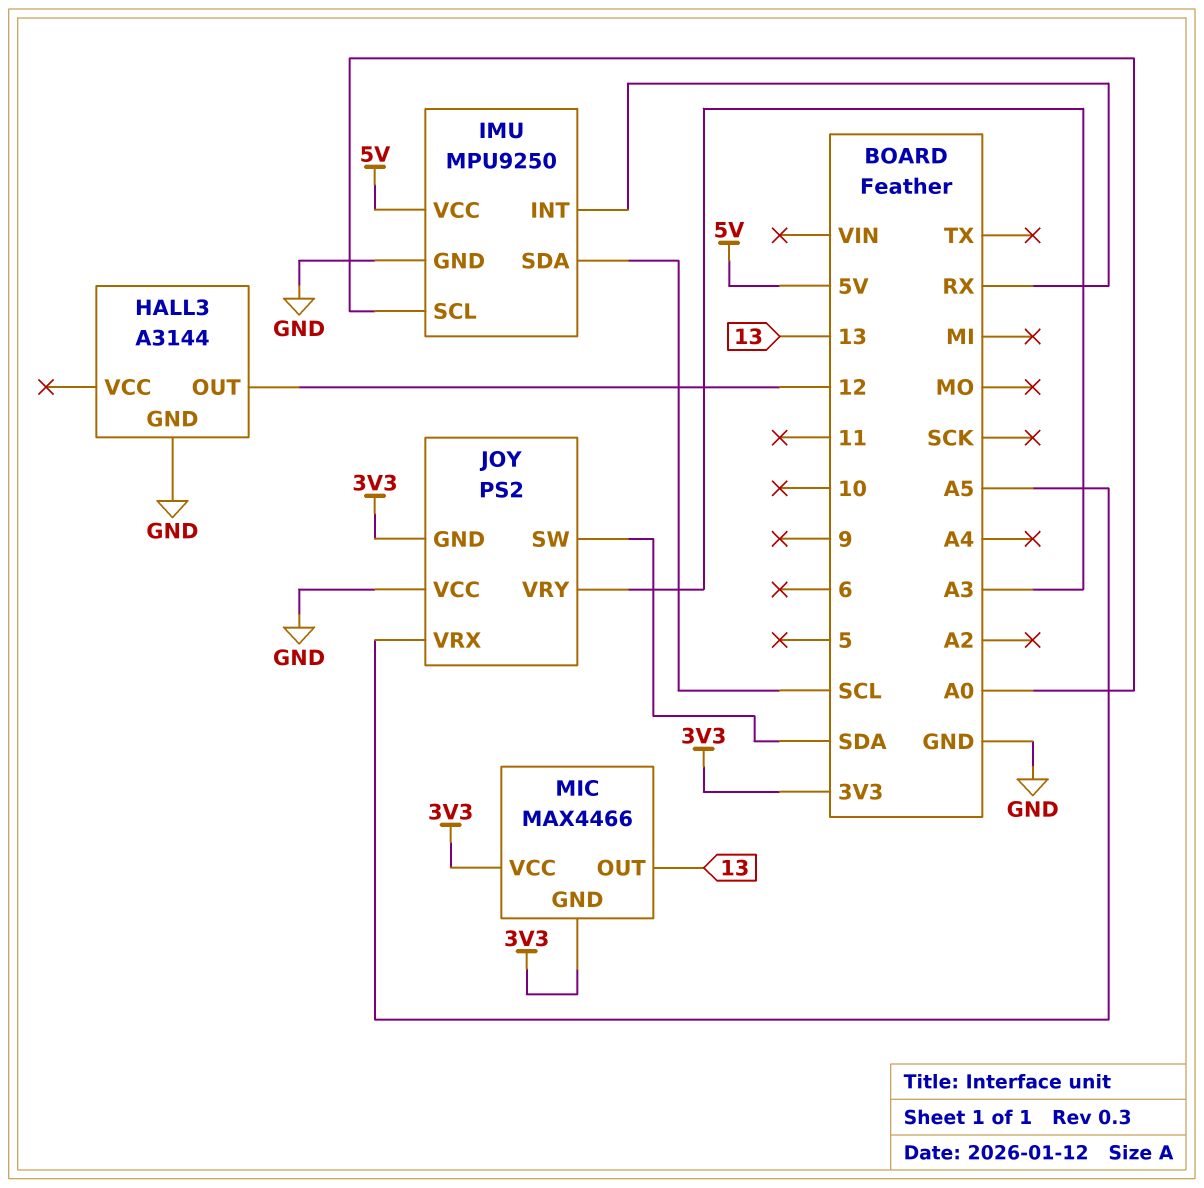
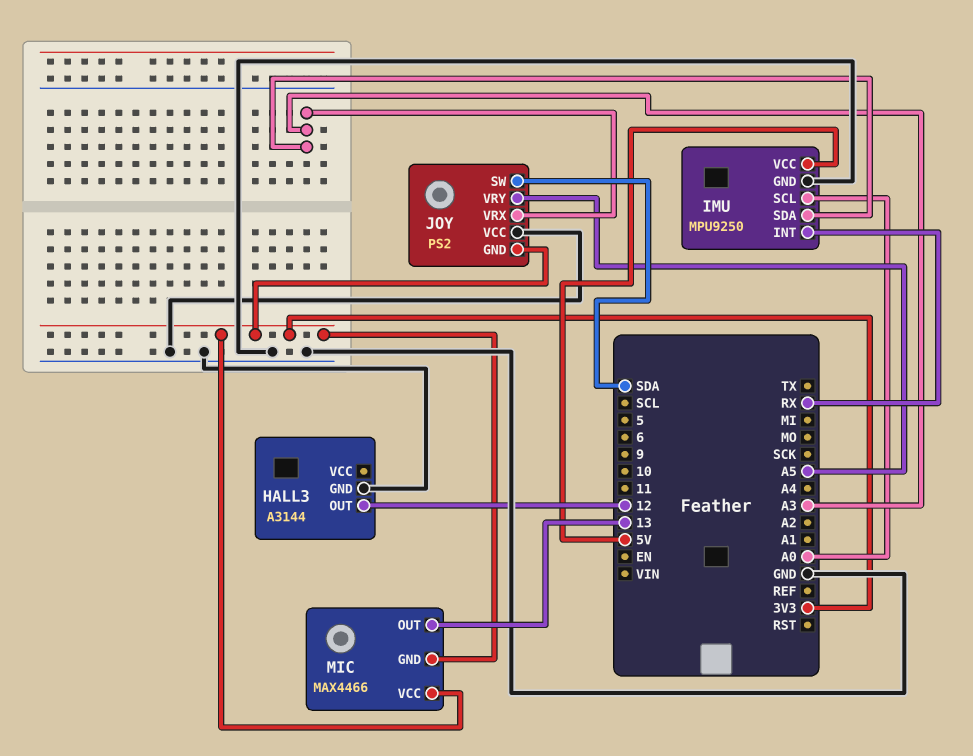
IMU pin SDA: SCL -> A3
JOY pin VRX: A5 -> A3
JOY pin VRY: A3 -> A5

